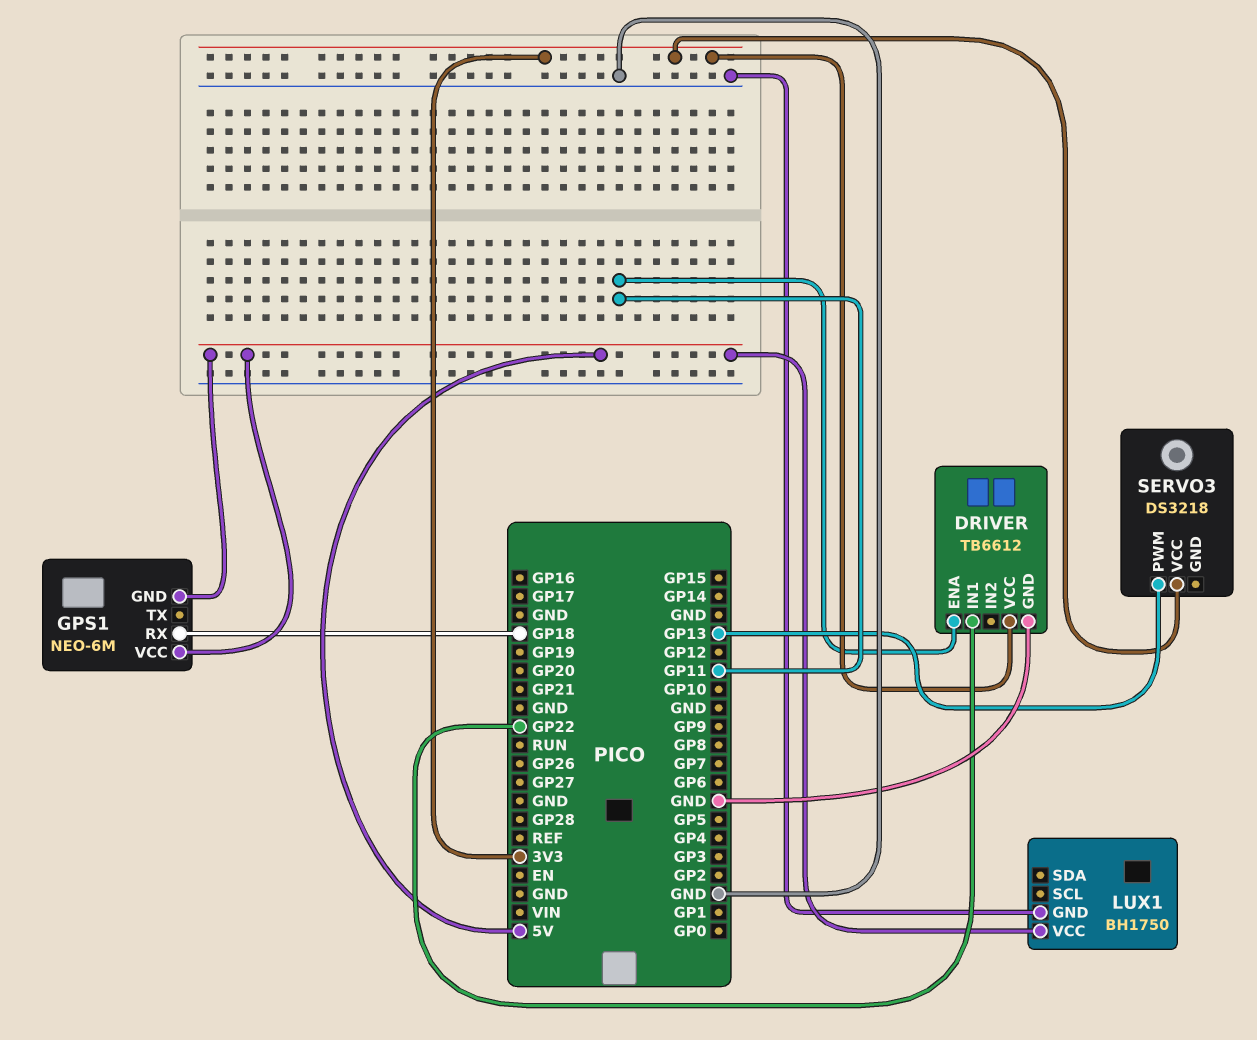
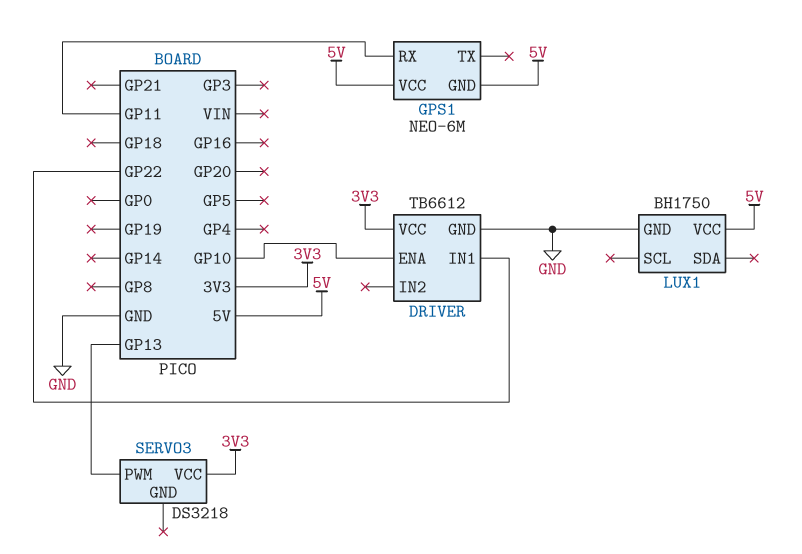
DRIVER pin ENA: GP11 -> GP10
GPS1 pin RX: GP18 -> GP11

